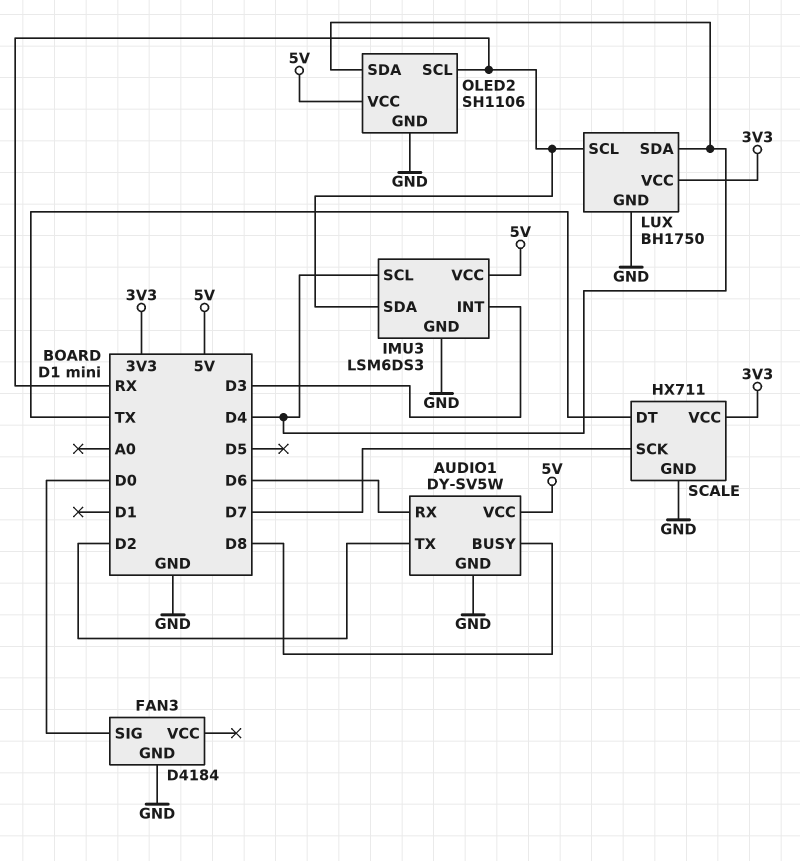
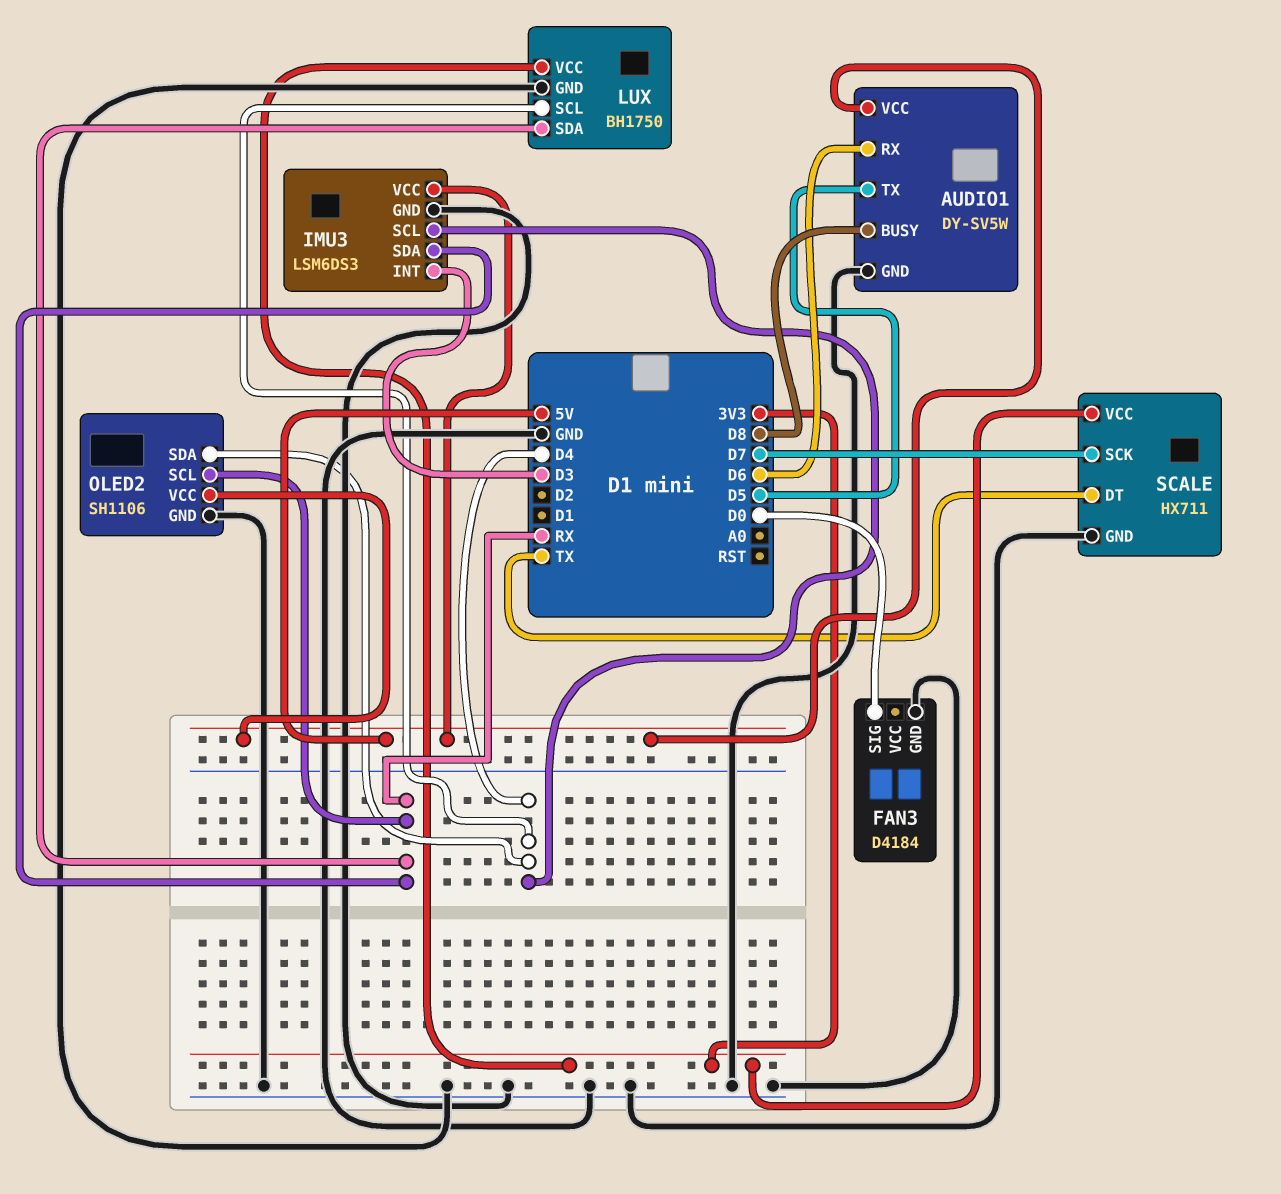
AUDIO1 pin TX: D2 -> D5
LUX pin SCL: RX -> D4
LUX pin SDA: D4 -> RX

